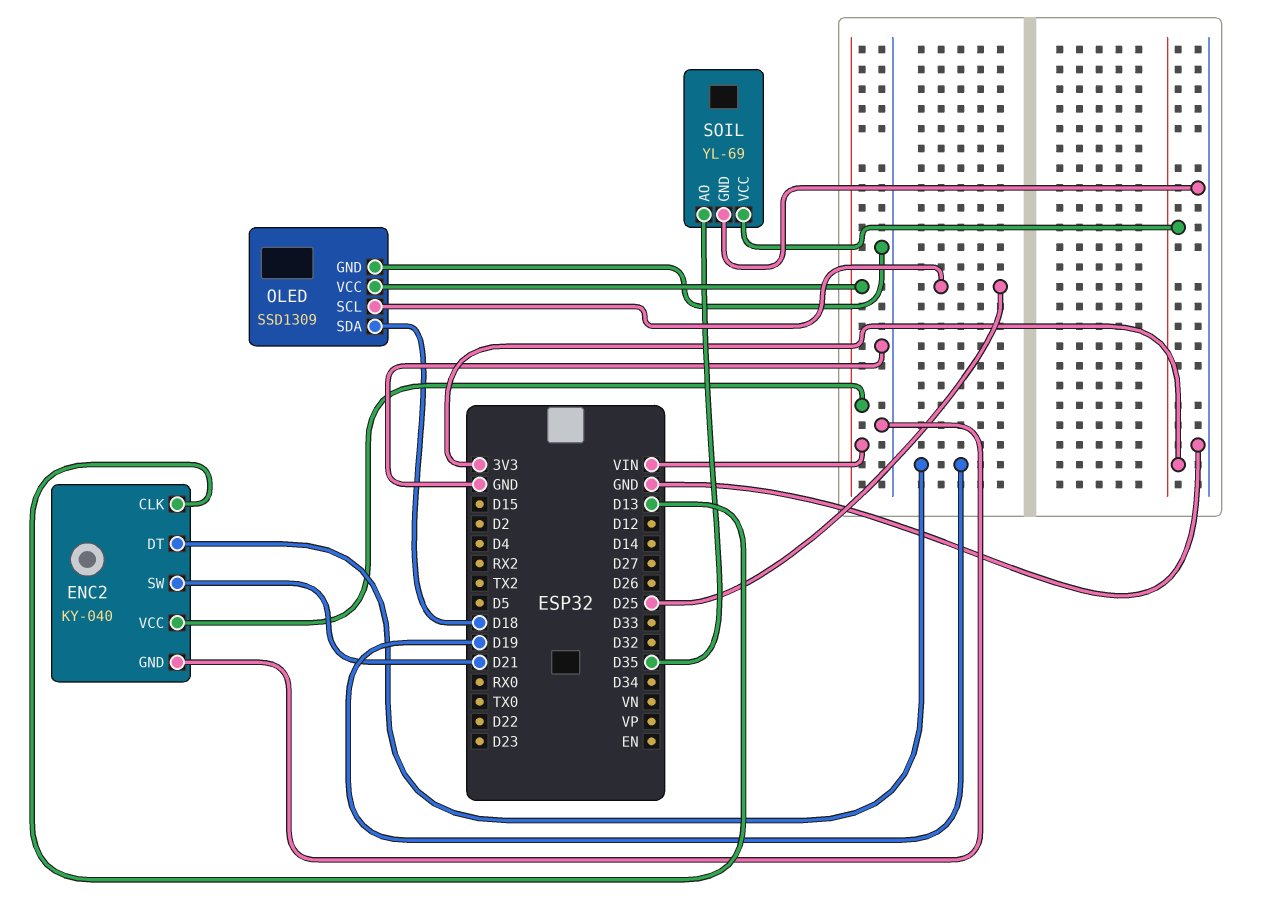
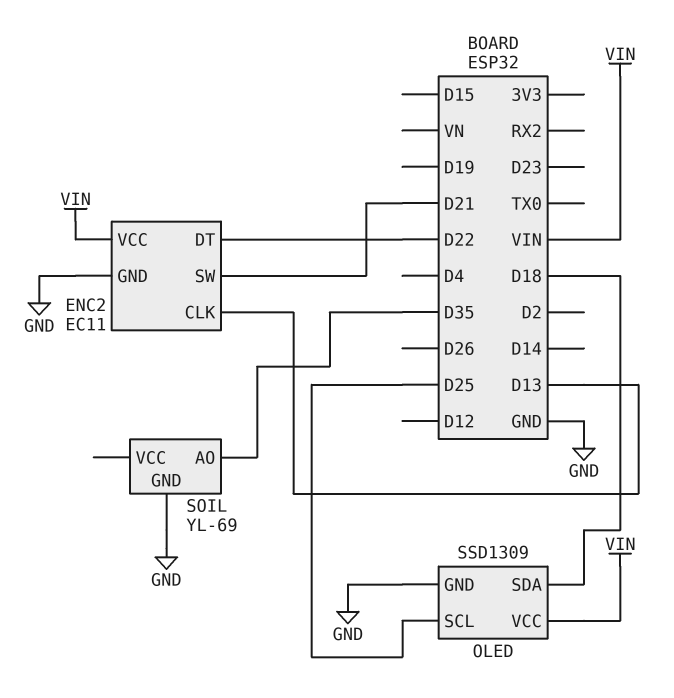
ENC2: KY-040 -> EC11
ENC2 pin DT: D19 -> D22
SOIL pin VCC: 3V3 -> none

